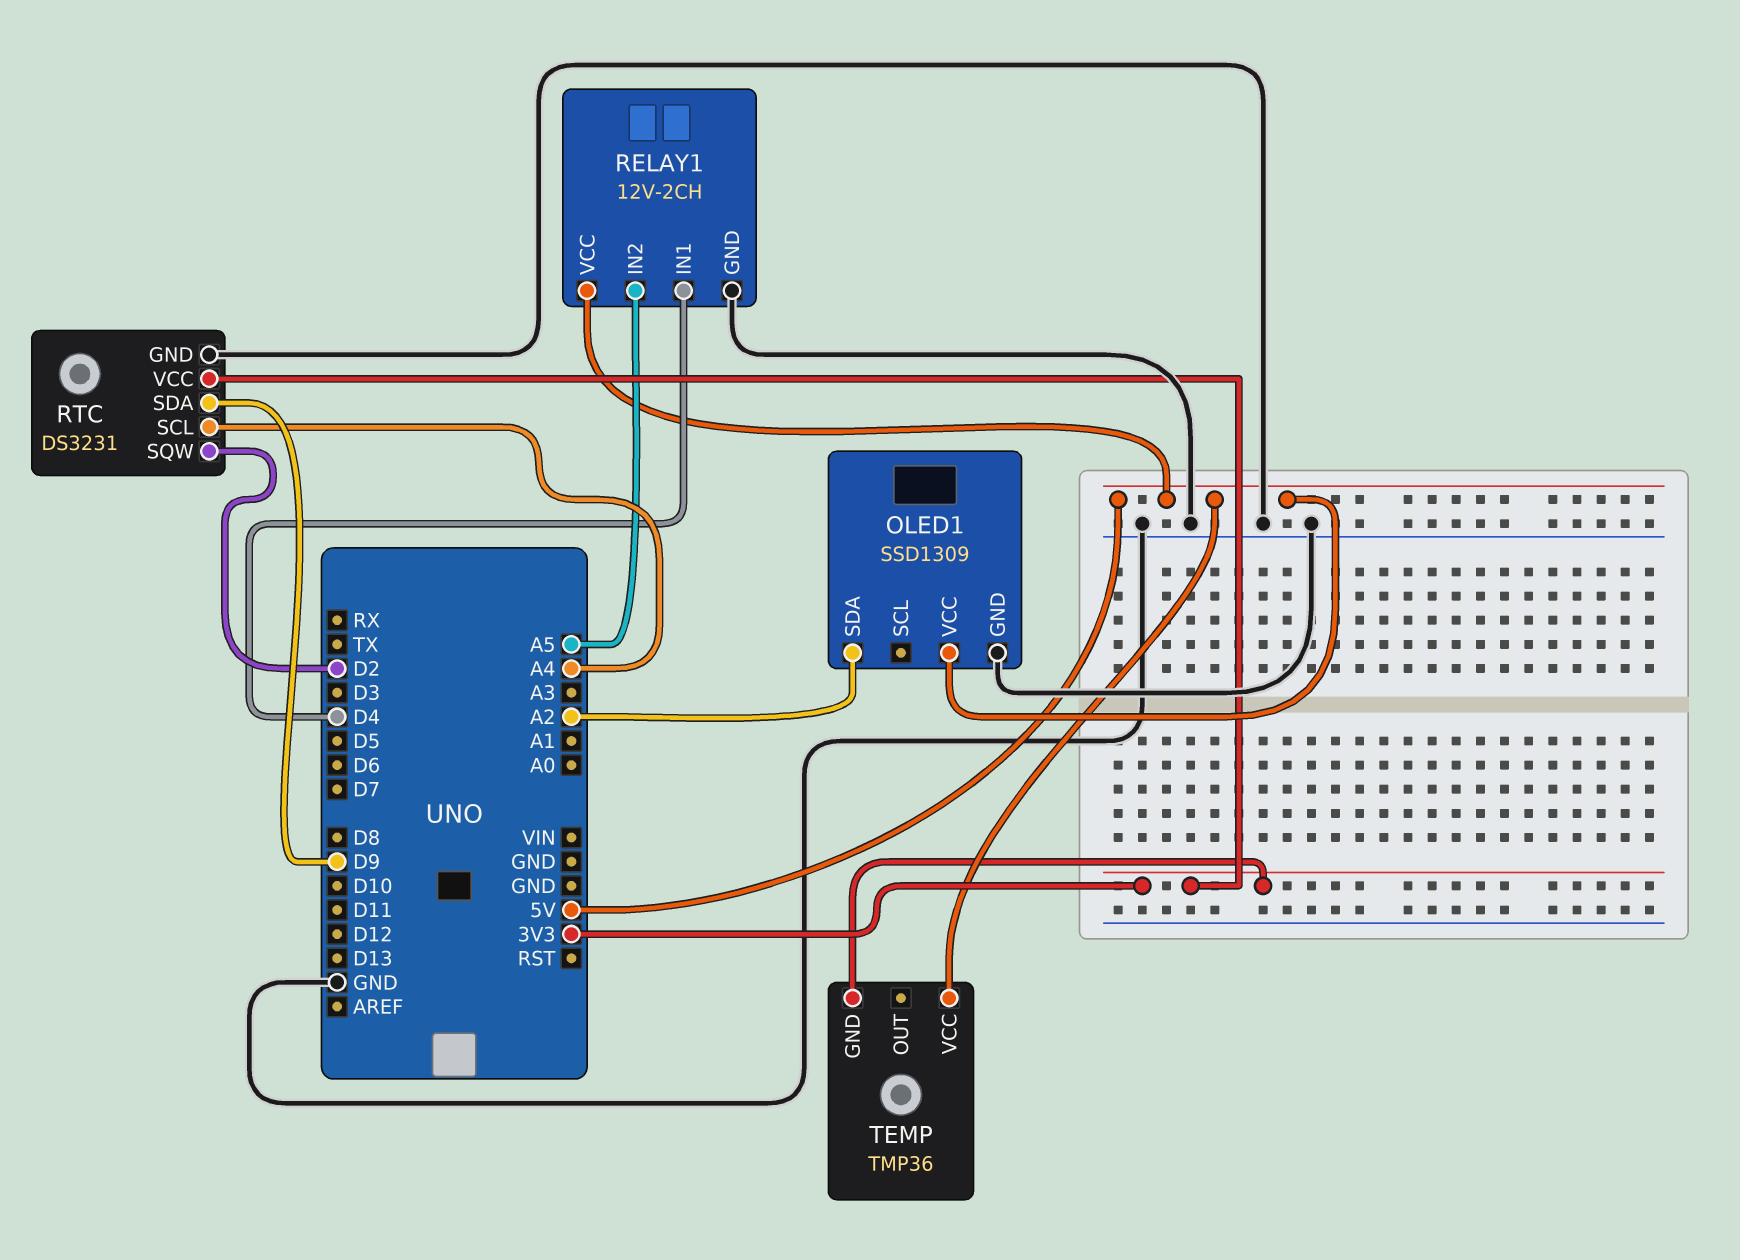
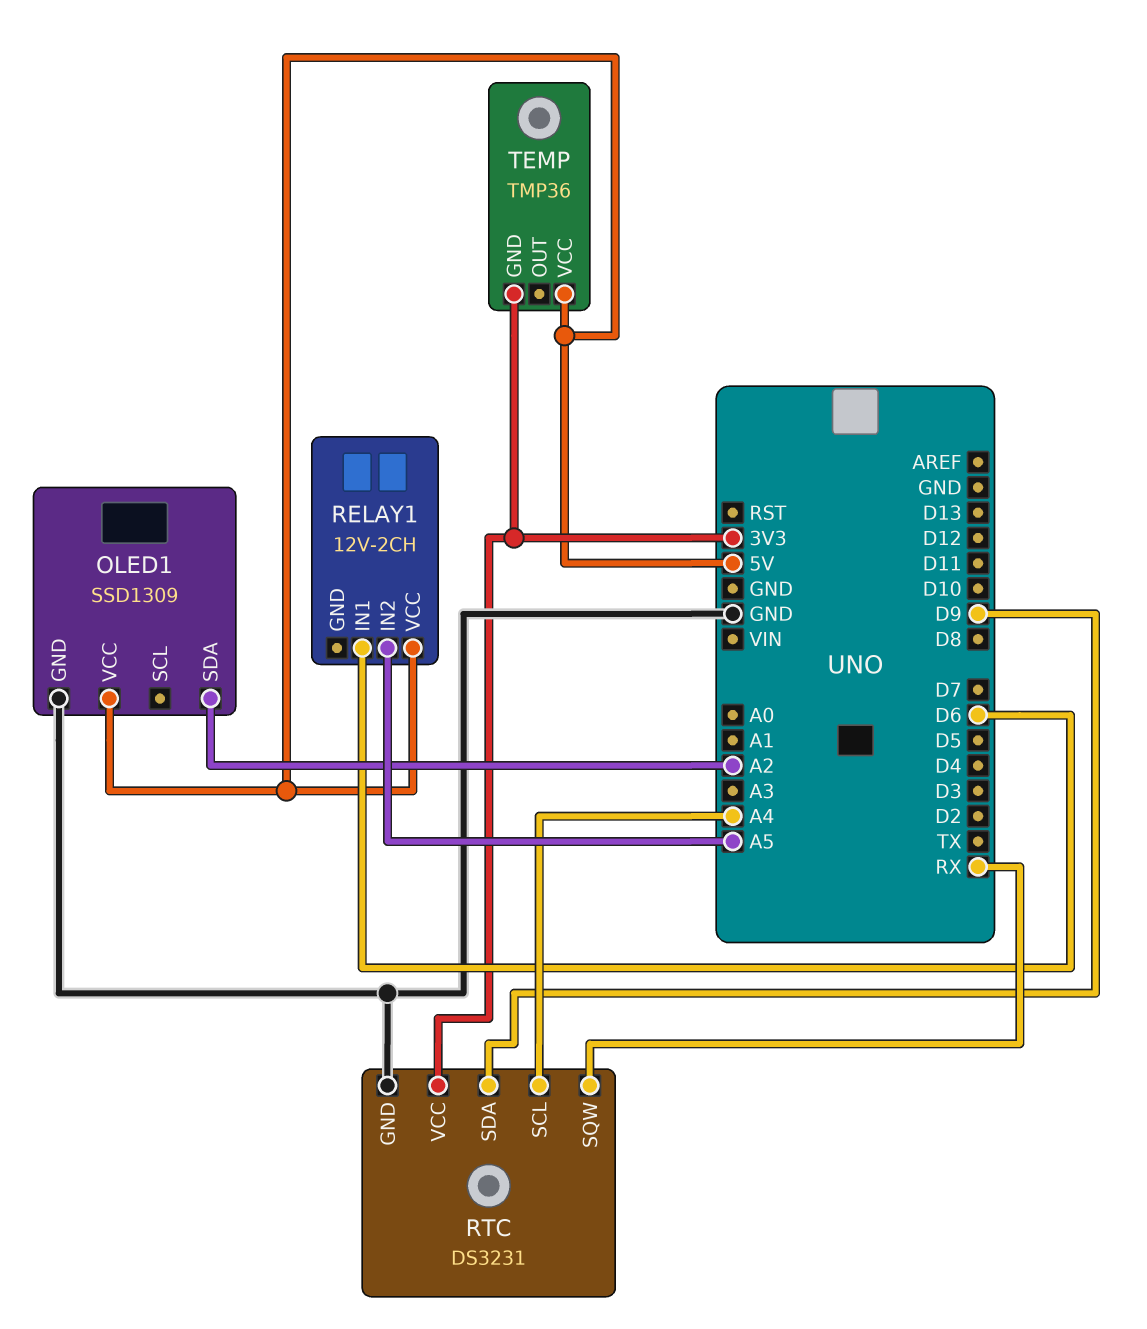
RELAY1 pin GND: GND -> none
RELAY1 pin IN1: D4 -> D6
RTC pin SQW: D2 -> RX

